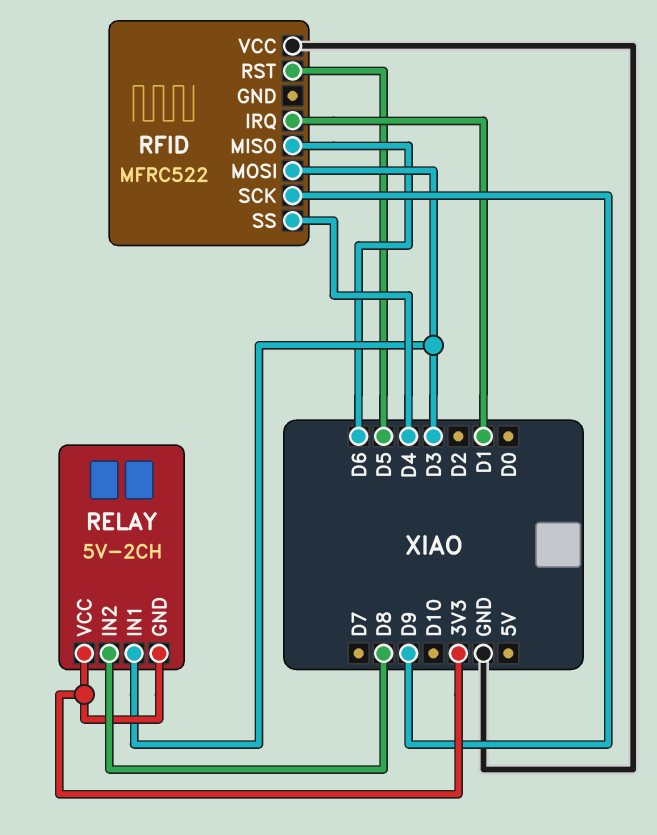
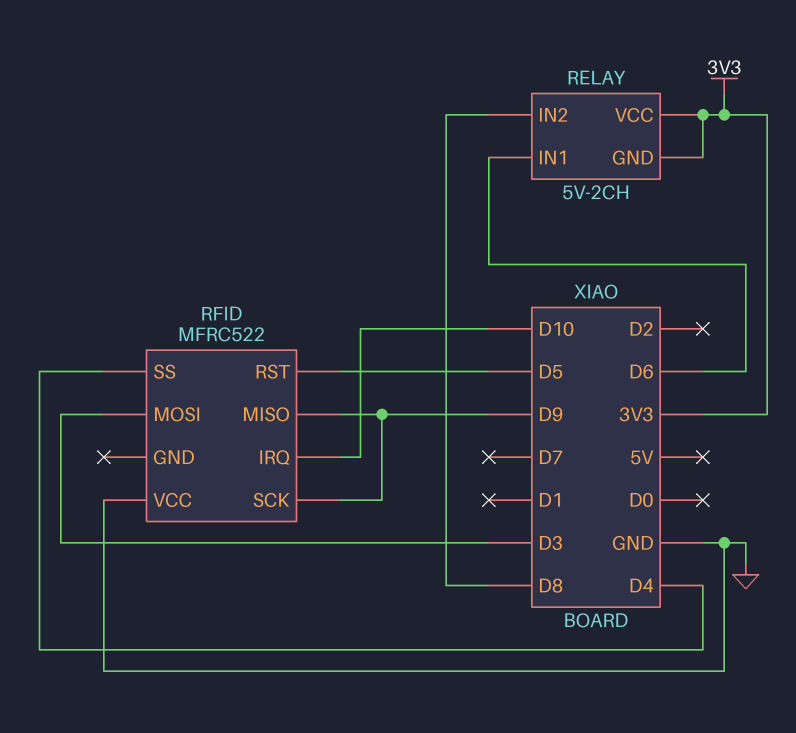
RELAY pin IN1: D3 -> D6
RFID pin IRQ: D1 -> D10
RFID pin MISO: D6 -> D9

